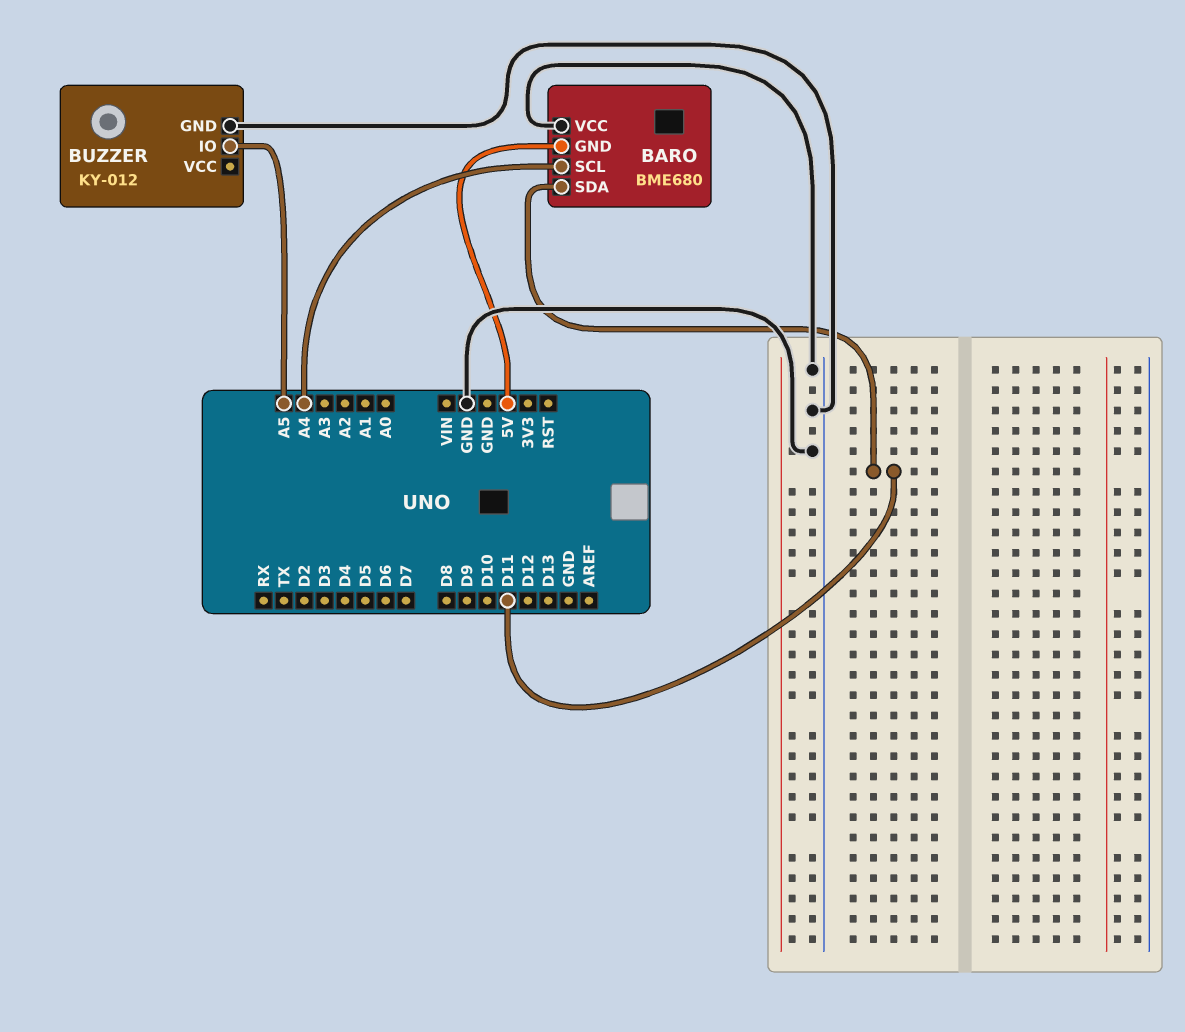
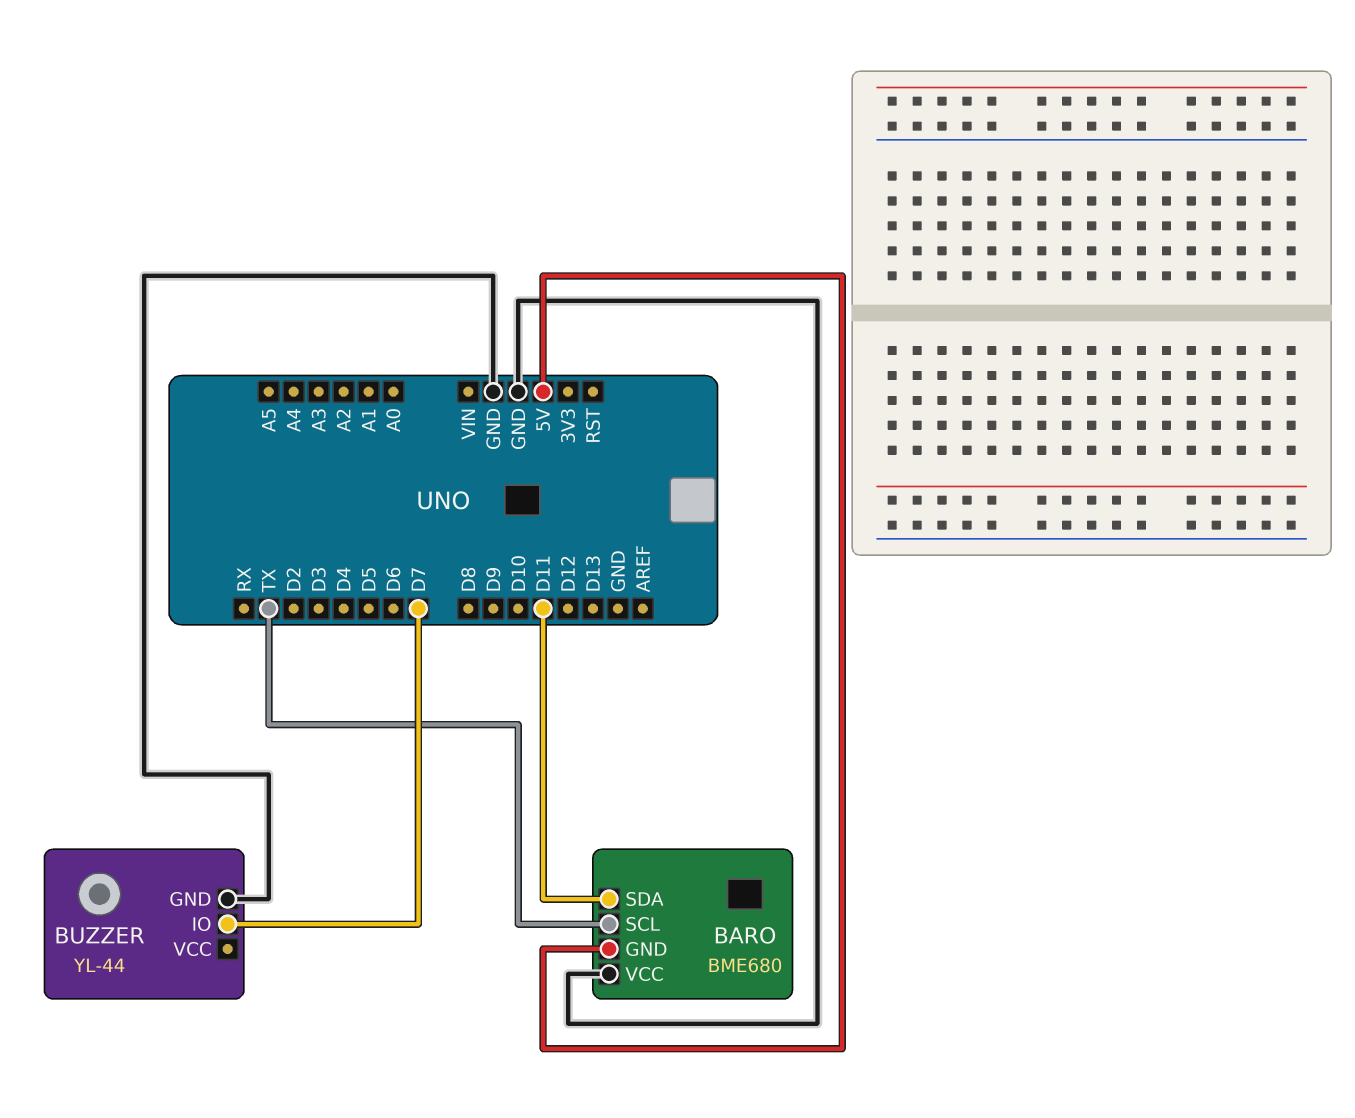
BARO pin SCL: A4 -> TX
BUZZER: KY-012 -> YL-44
BUZZER pin IO: A5 -> D7

